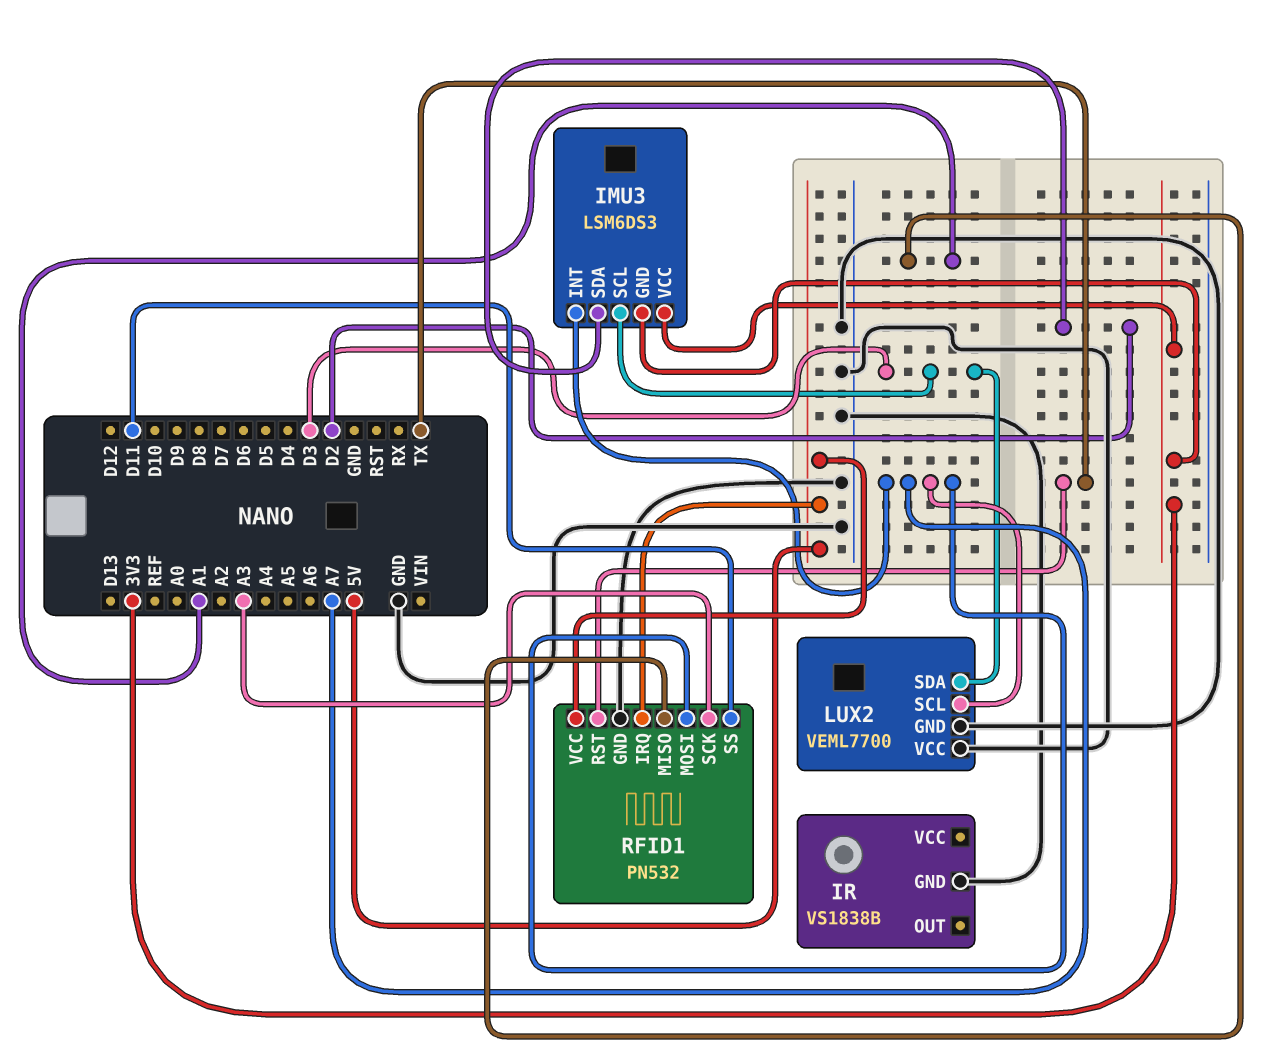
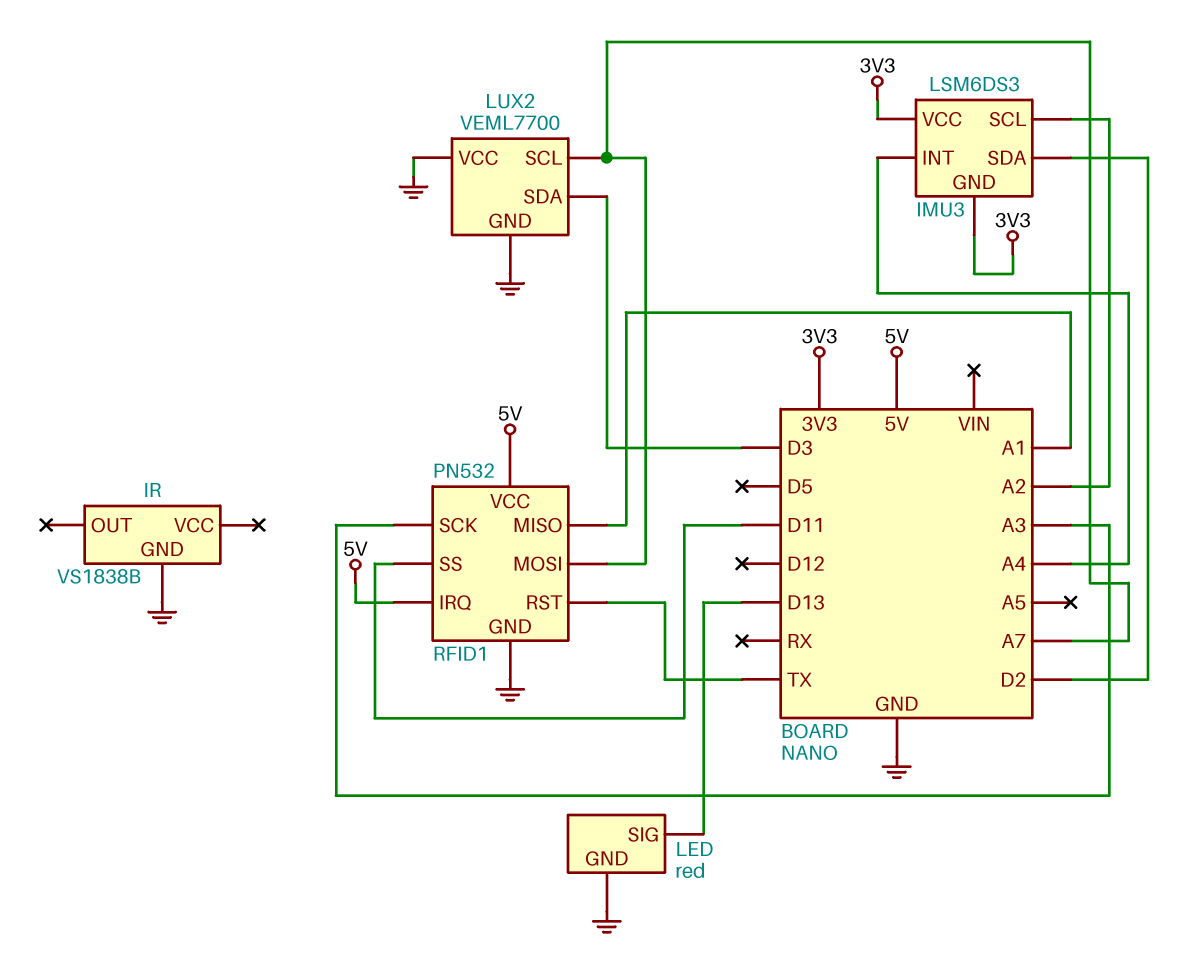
IMU3 pin INT: A7 -> A4
IMU3 pin SCL: D3 -> A2
LED: none -> red
LED pin GND: none -> GND
LED pin SIG: none -> D13

